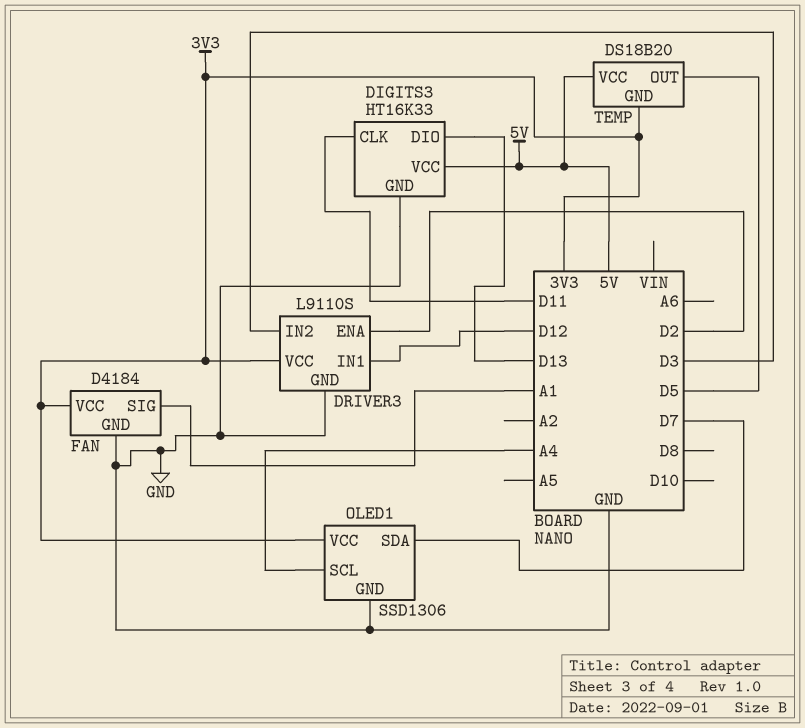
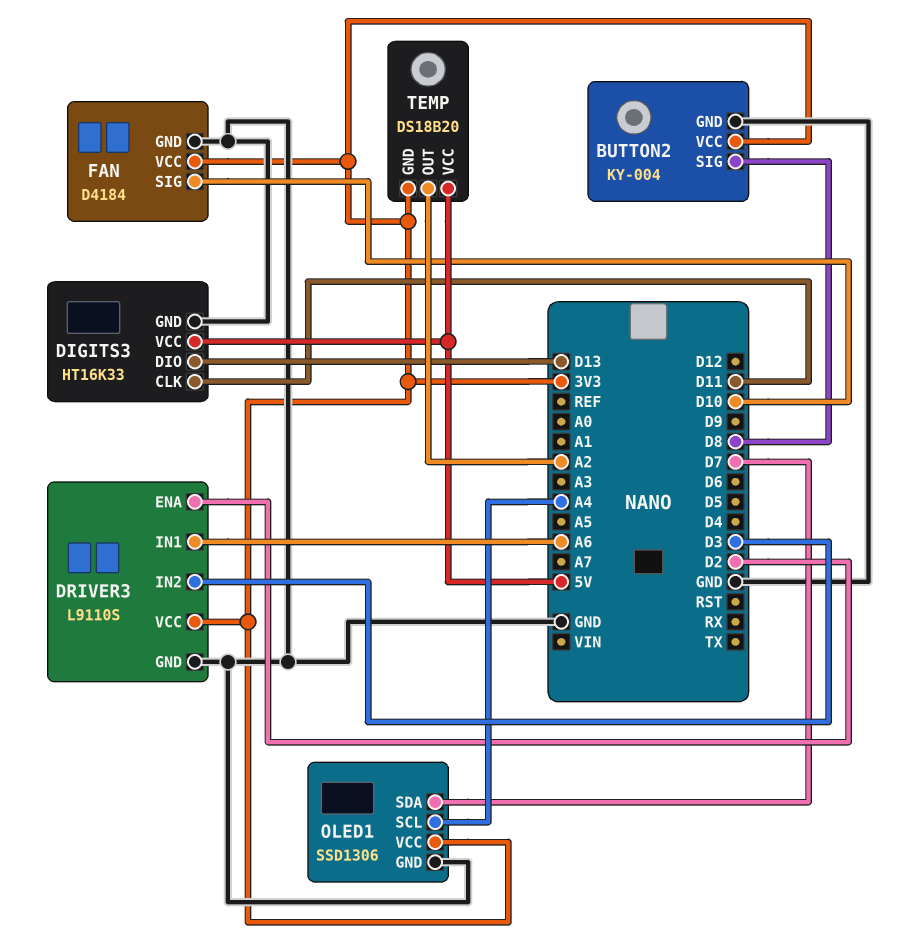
BUTTON2: none -> KY-004
BUTTON2 pin GND: none -> GND
BUTTON2 pin SIG: none -> D8
BUTTON2 pin VCC: none -> 3V3
DRIVER3 pin IN1: D12 -> A6
FAN pin SIG: A1 -> D10
TEMP pin OUT: D5 -> A2

